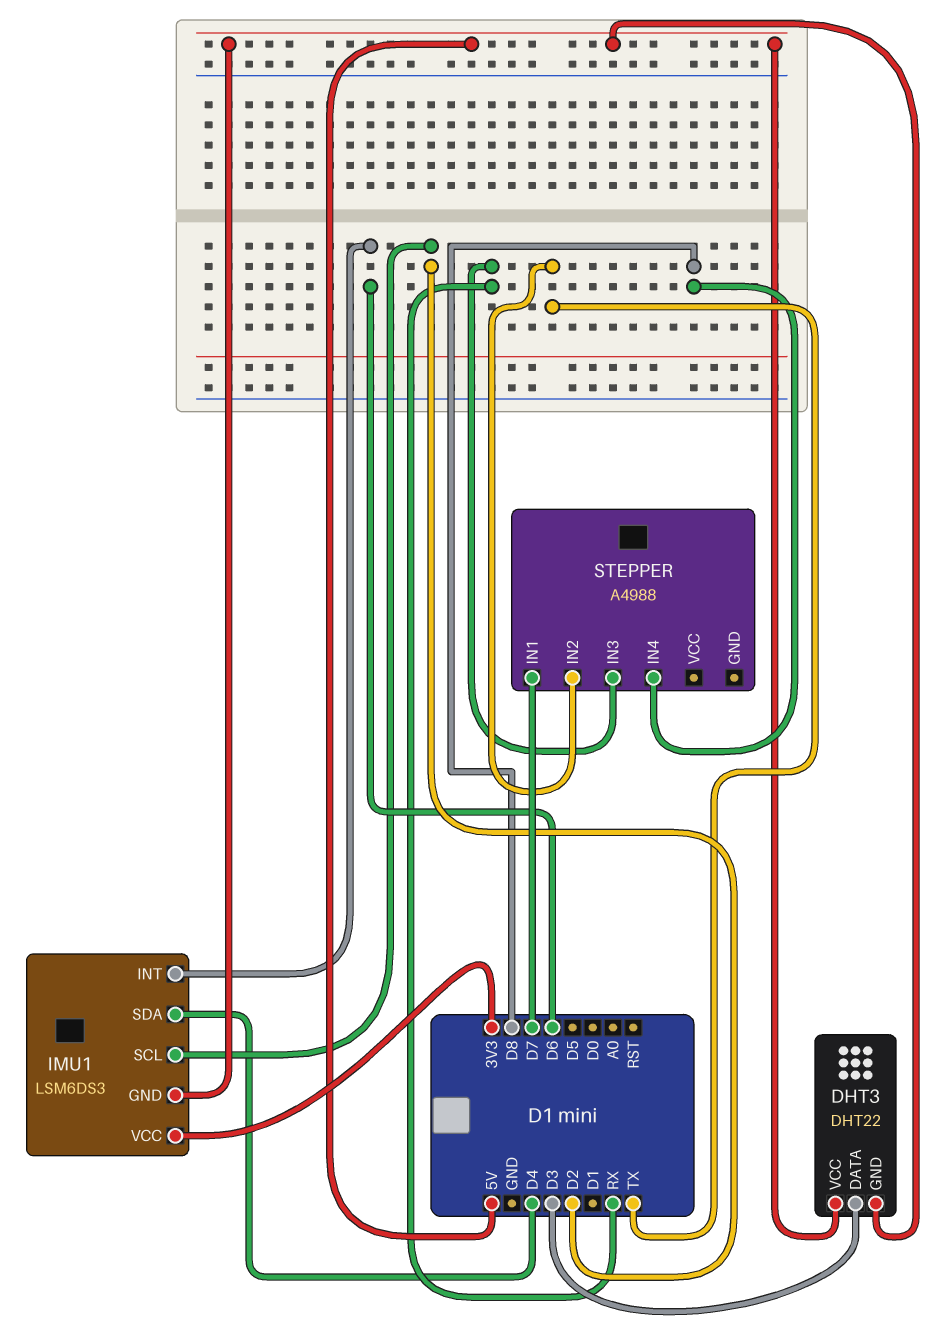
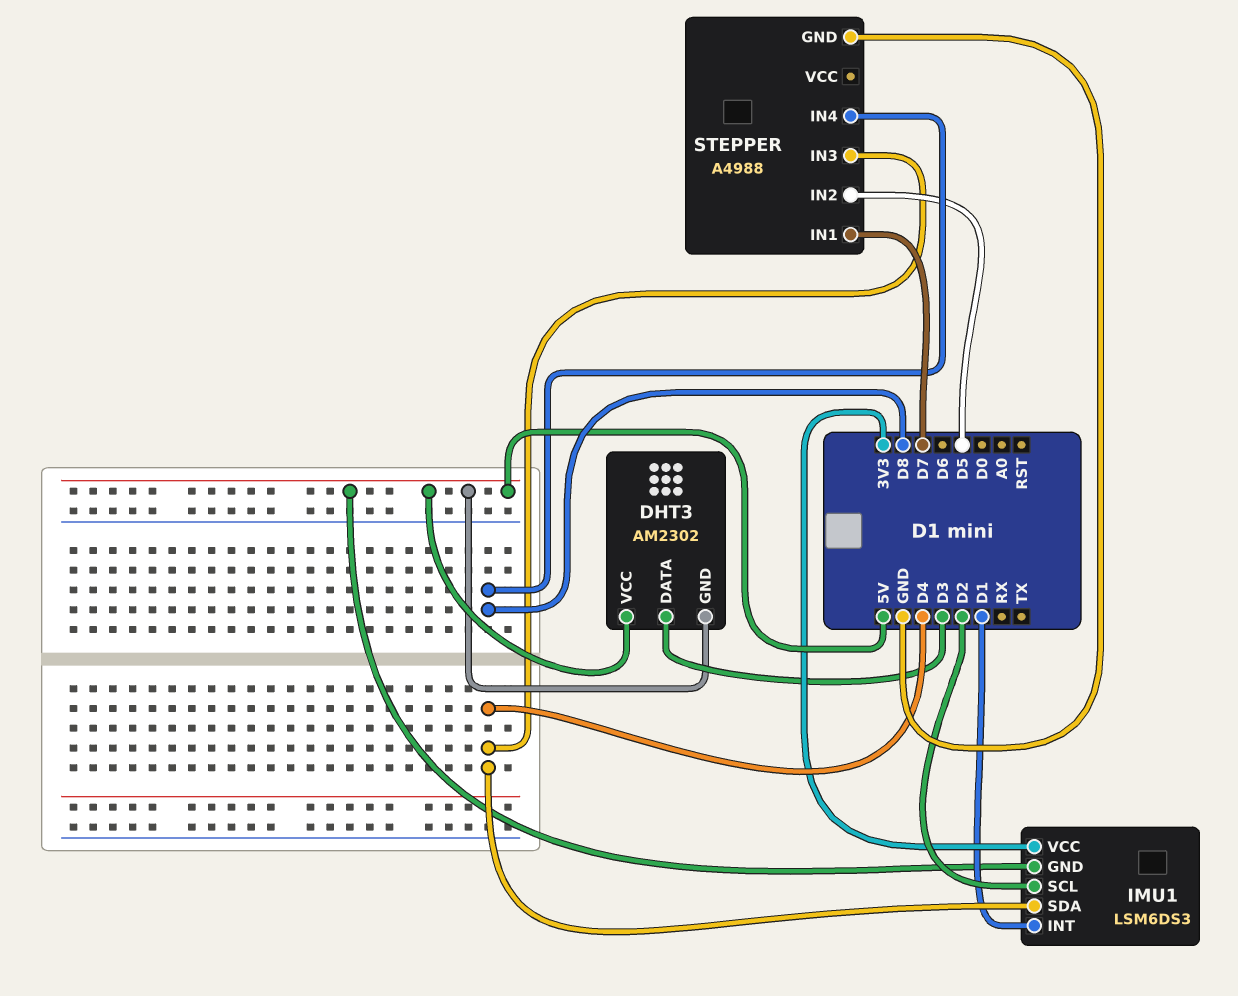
DHT3: DHT22 -> AM2302
IMU1 pin INT: D6 -> D1
STEPPER pin GND: none -> GND
STEPPER pin IN2: TX -> D5
STEPPER pin IN3: RX -> D4

